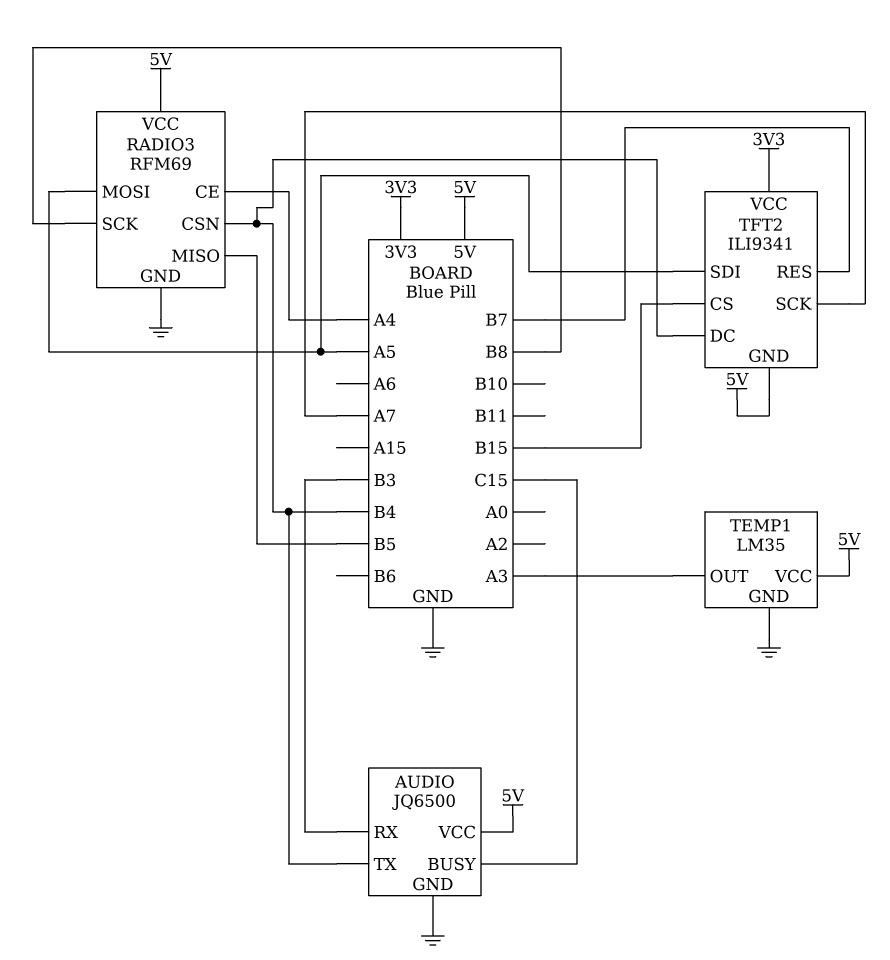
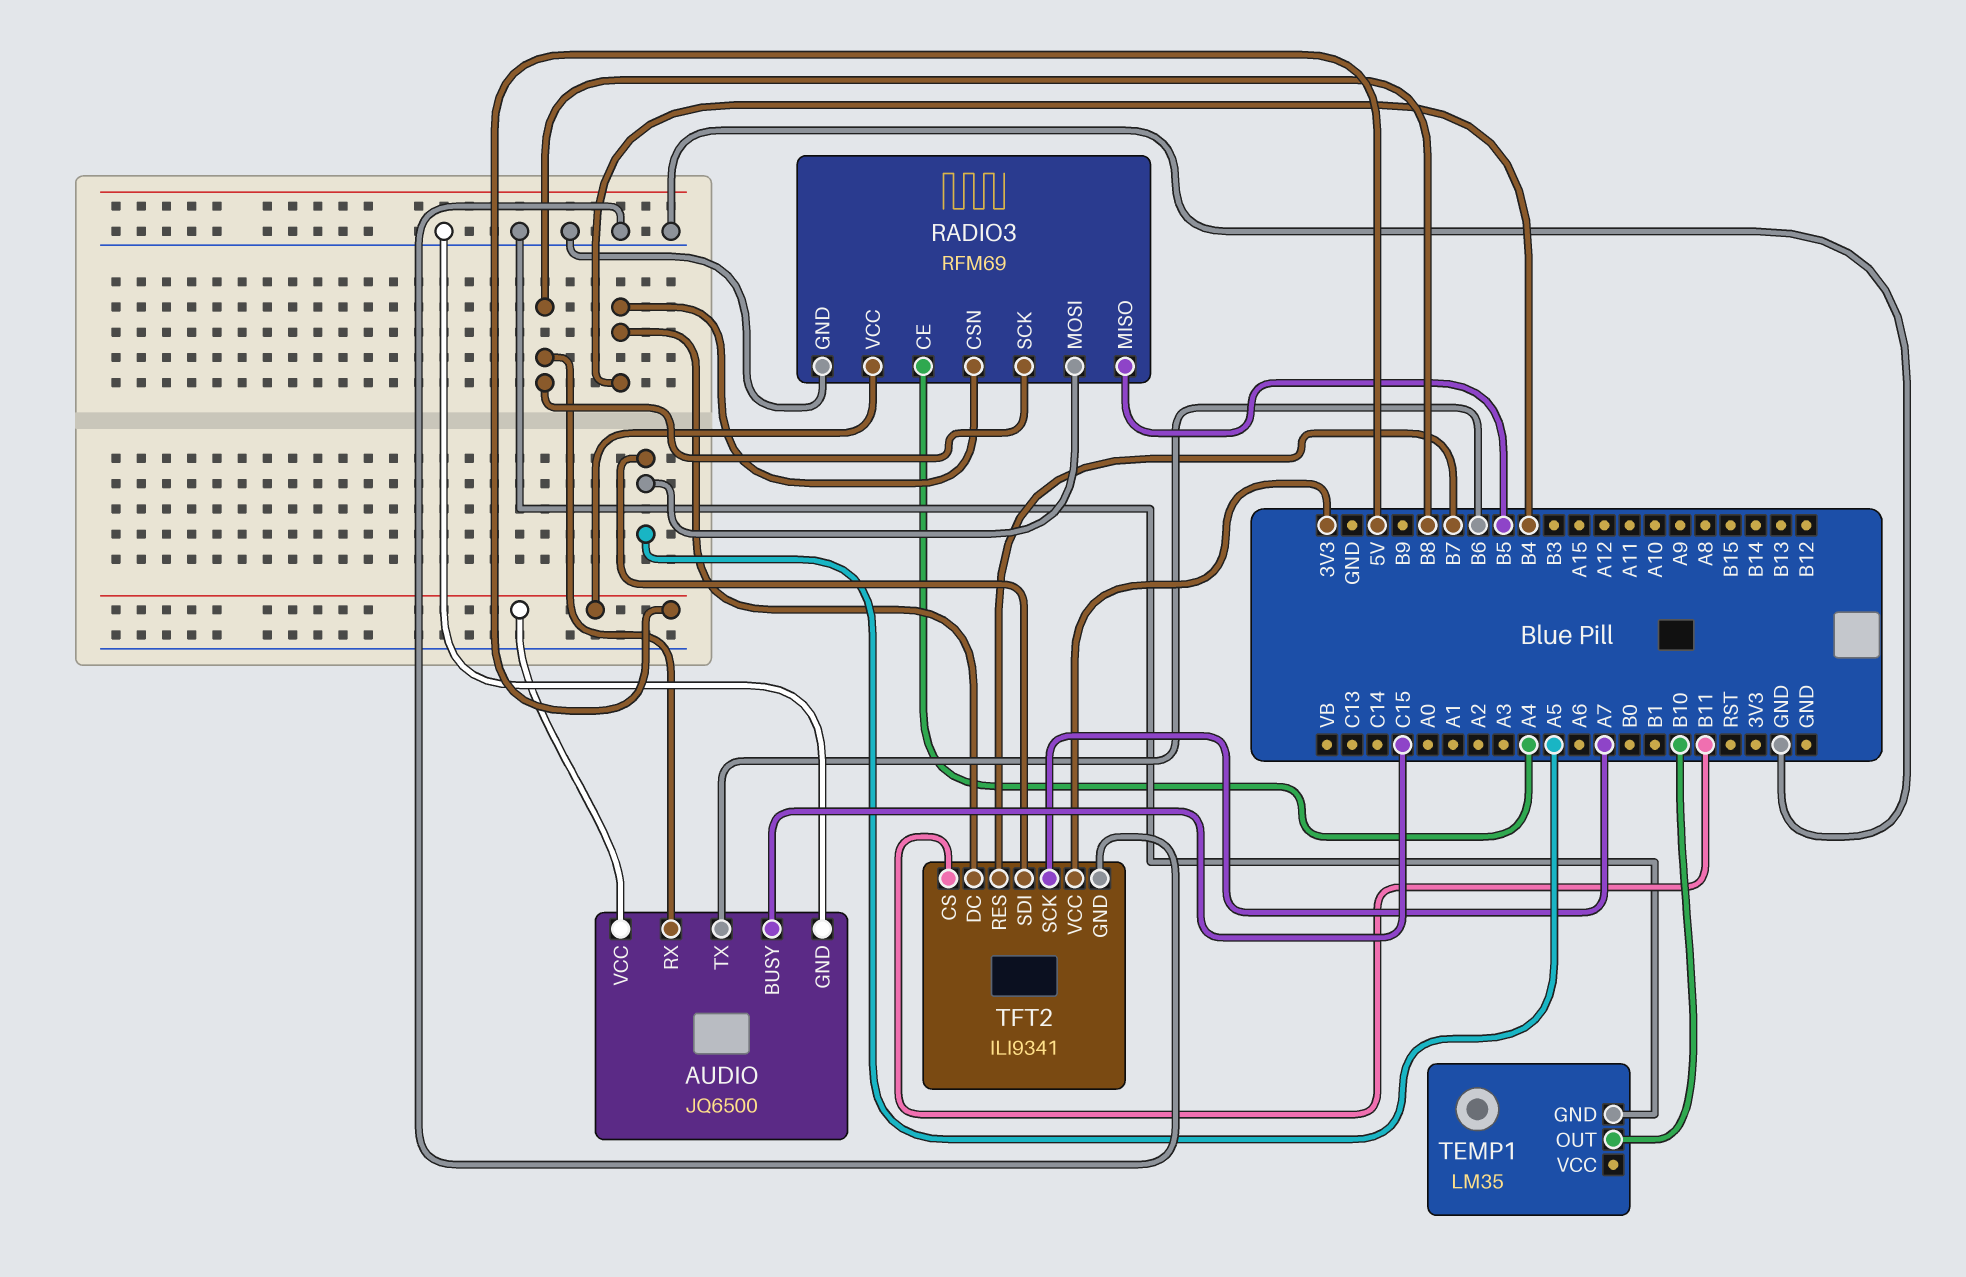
AUDIO pin RX: B3 -> B8
AUDIO pin TX: B4 -> B6
TEMP1 pin OUT: A3 -> B10
TEMP1 pin VCC: 5V -> none
TFT2 pin CS: B15 -> B11
TFT2 pin GND: 5V -> GND

